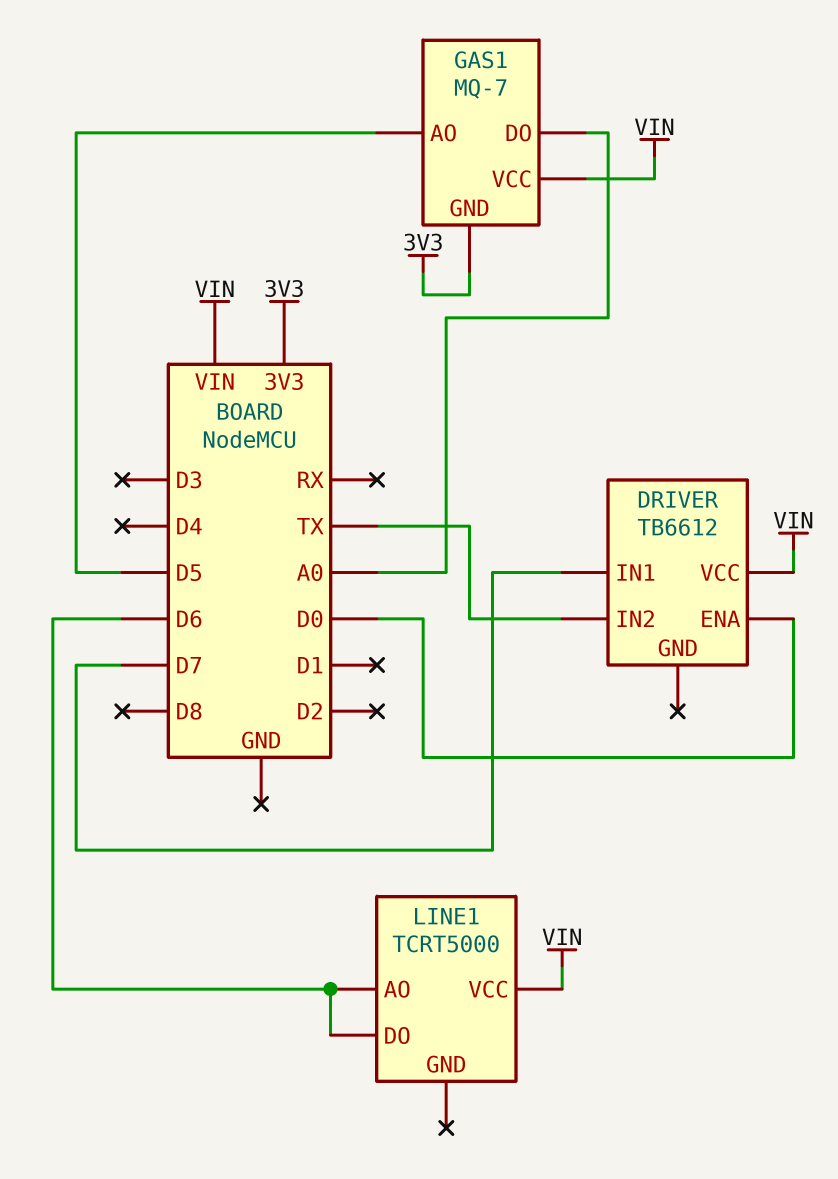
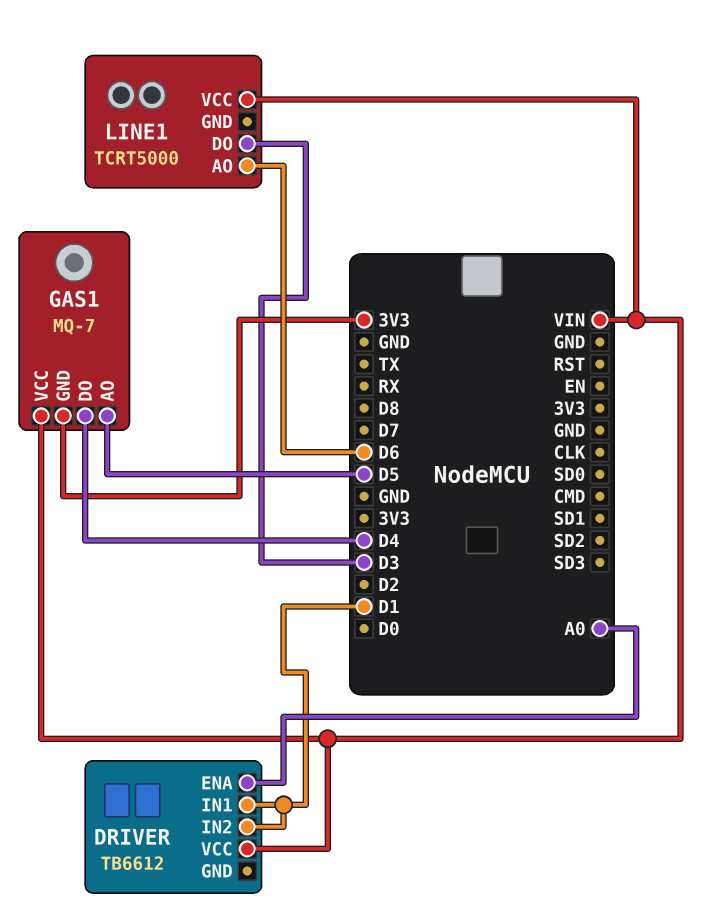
DRIVER pin ENA: D0 -> A0
DRIVER pin IN1: D7 -> D1
DRIVER pin IN2: TX -> D1
GAS1 pin DO: A0 -> D4
LINE1 pin DO: D6 -> D3

